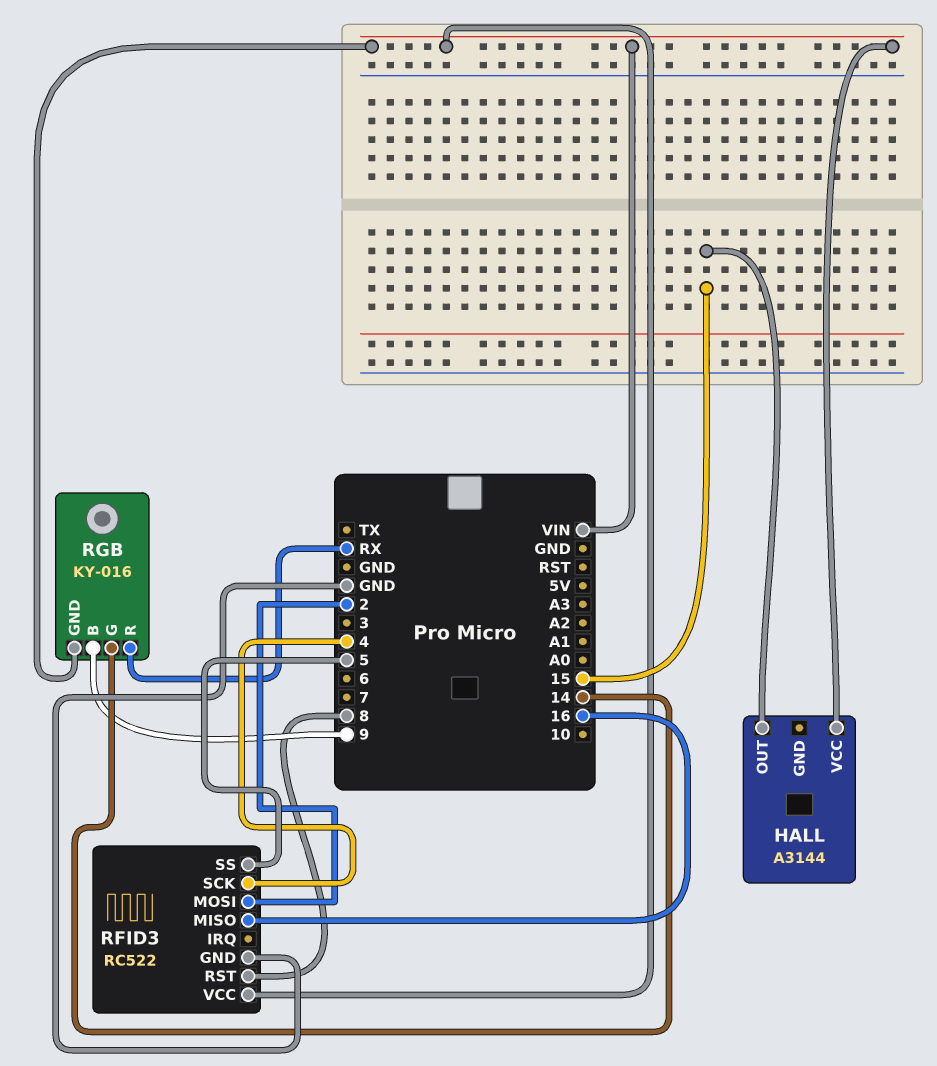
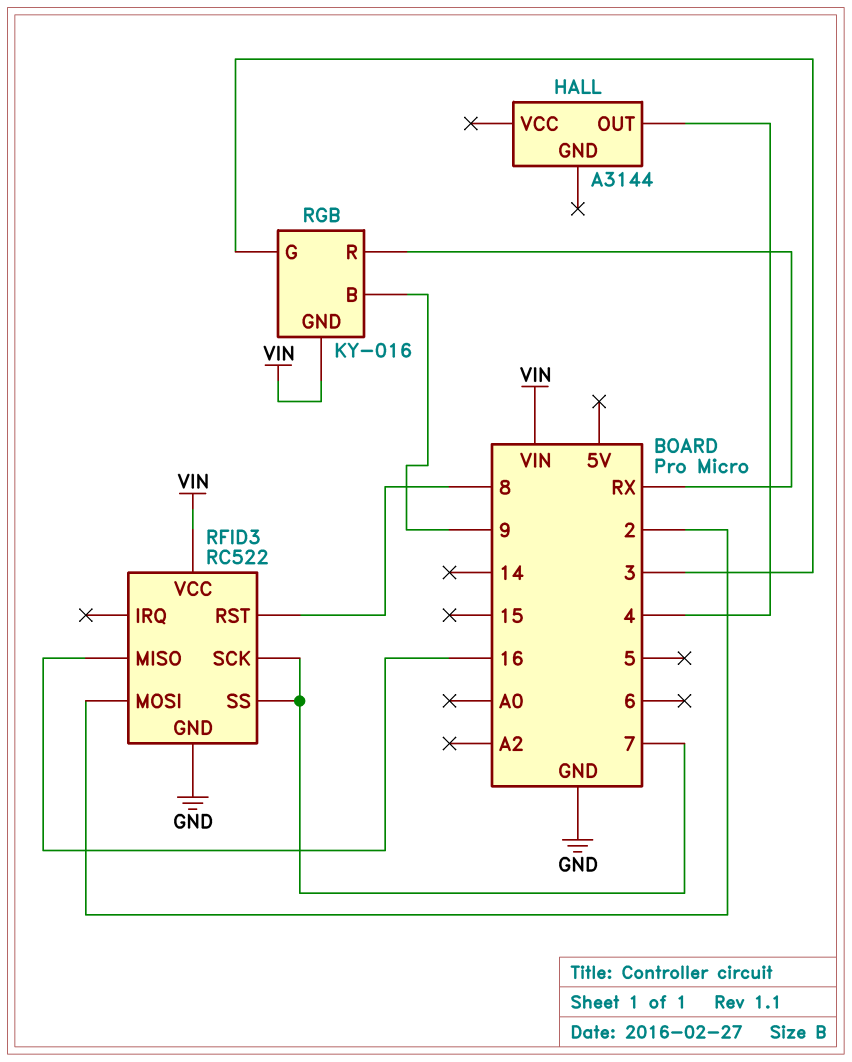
HALL pin OUT: 15 -> 4
HALL pin VCC: VIN -> none
RFID3 pin SCK: 4 -> 7
RFID3 pin SS: 5 -> 7
RGB pin G: 14 -> 3

